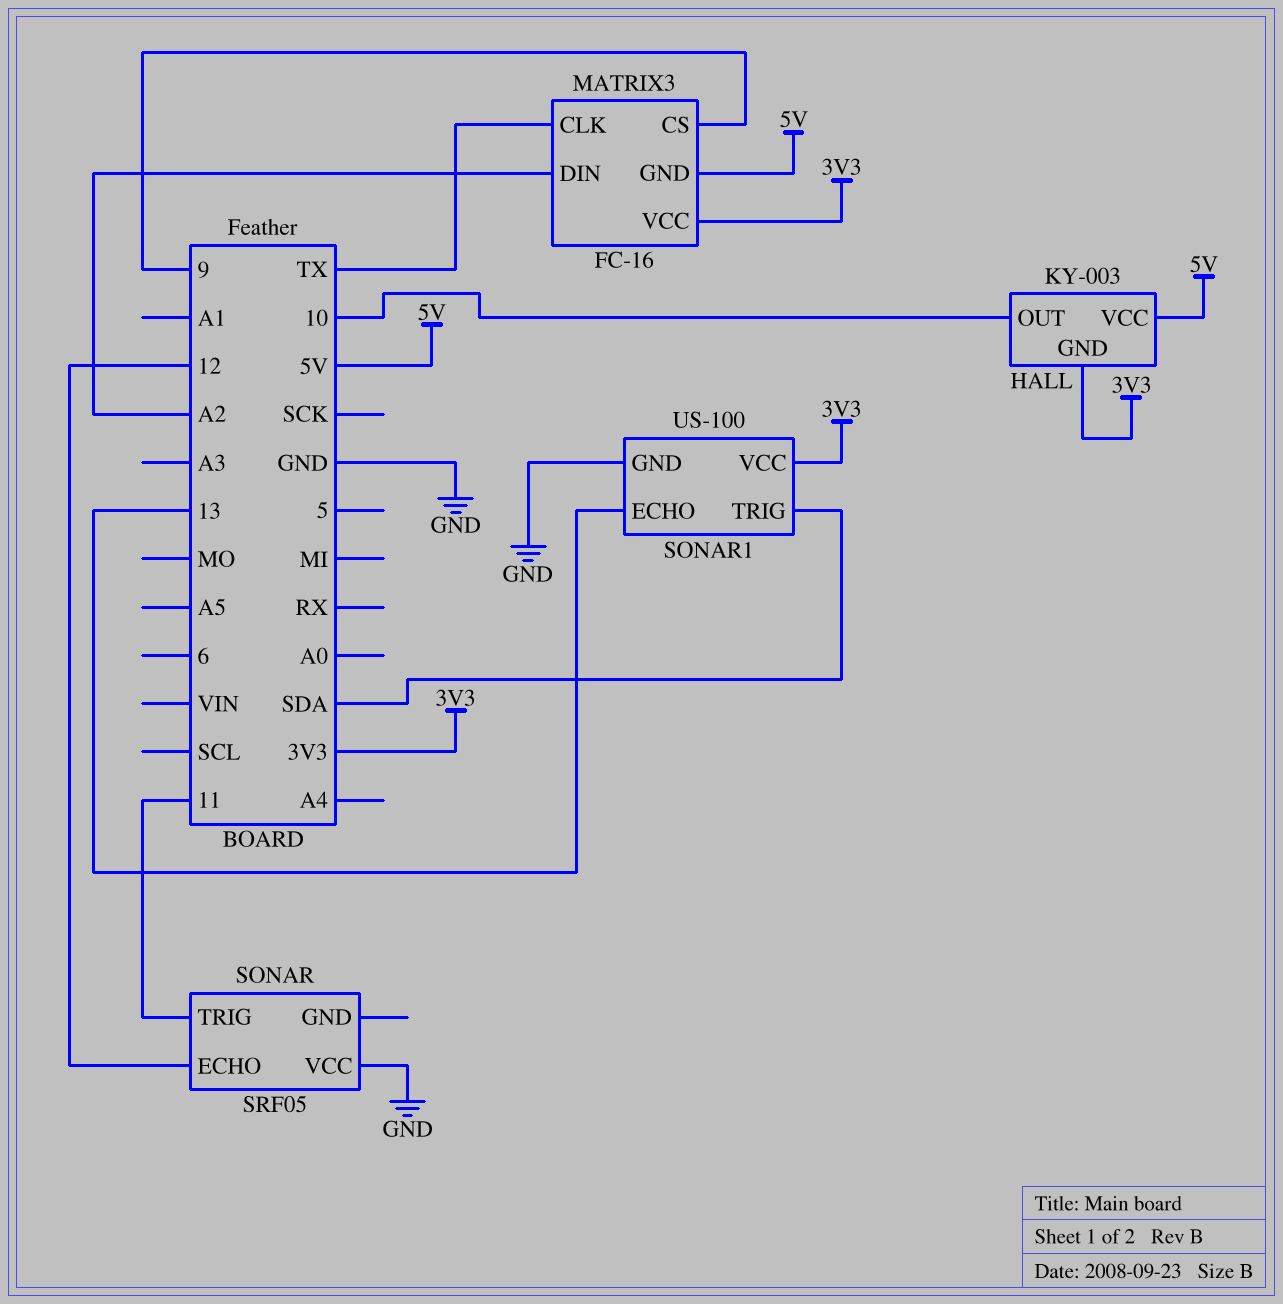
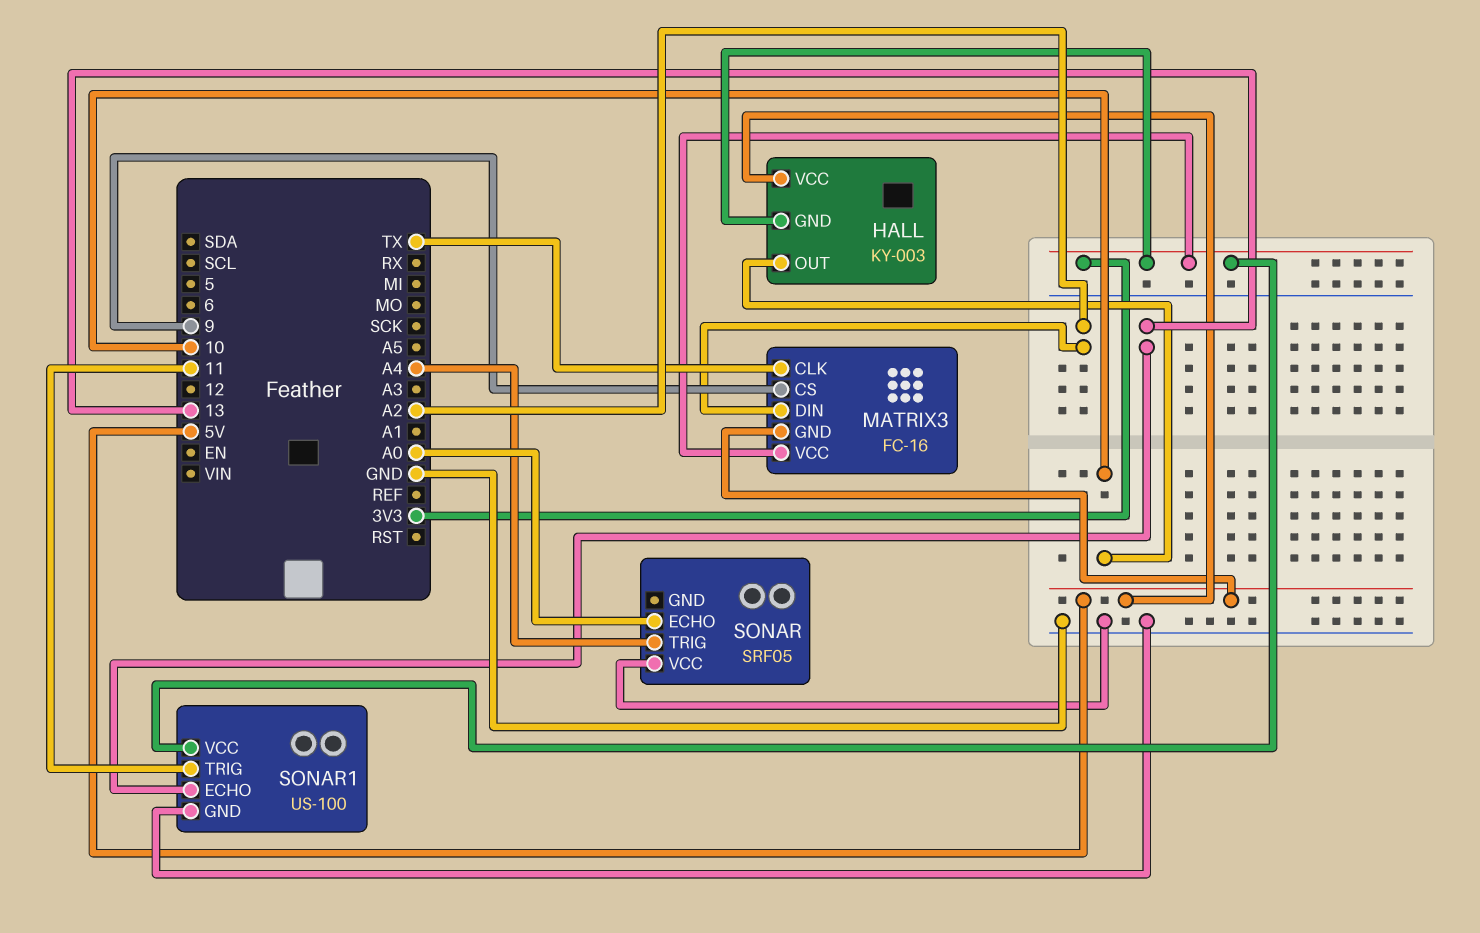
SONAR pin ECHO: 12 -> A0
SONAR pin TRIG: 11 -> A4
SONAR1 pin TRIG: SDA -> 11

